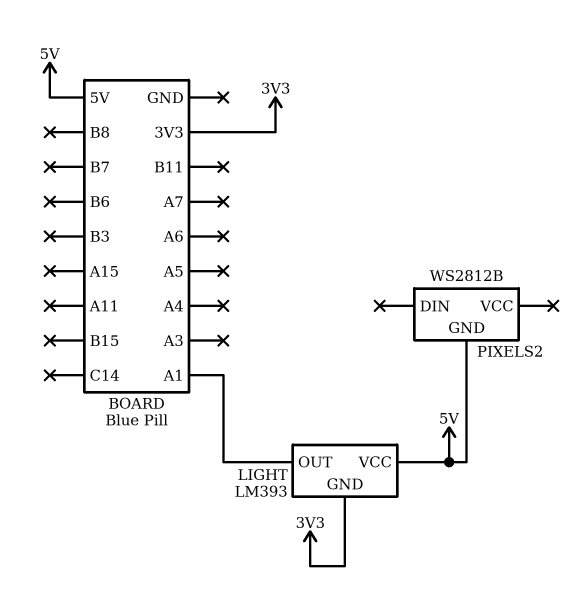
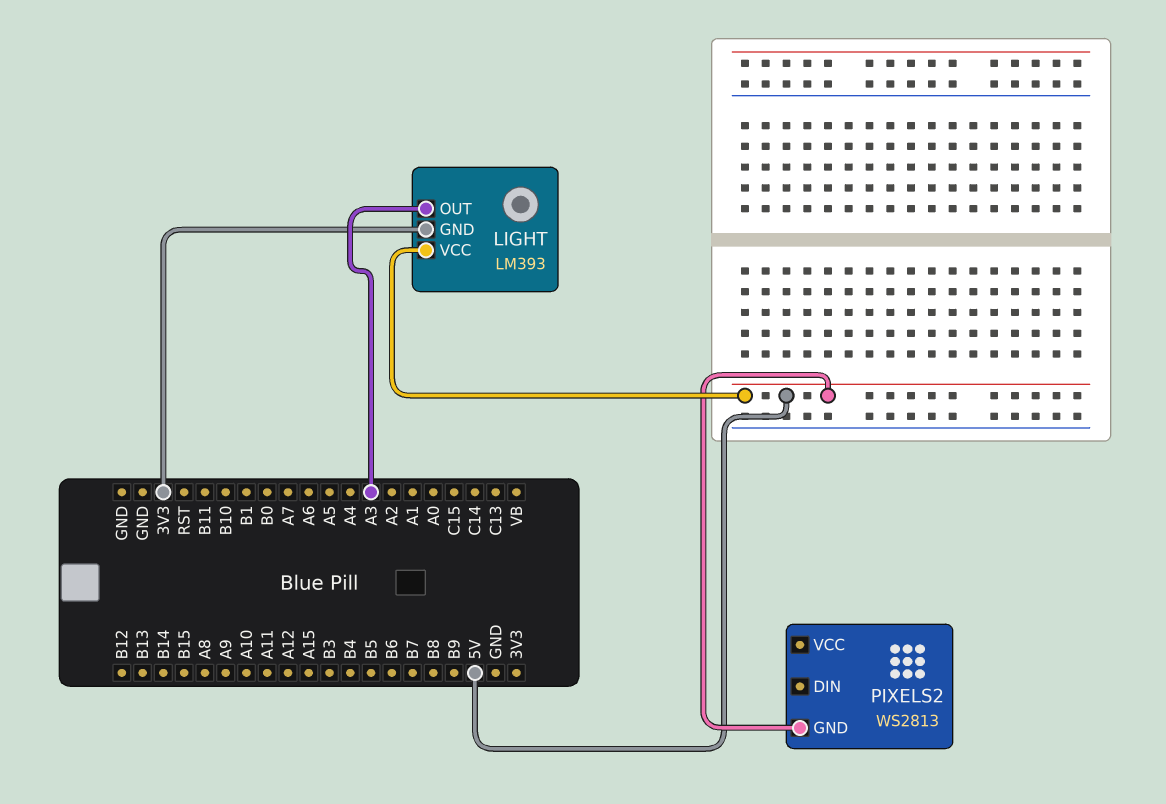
LIGHT pin OUT: A1 -> A3
PIXELS2: WS2812B -> WS2813

